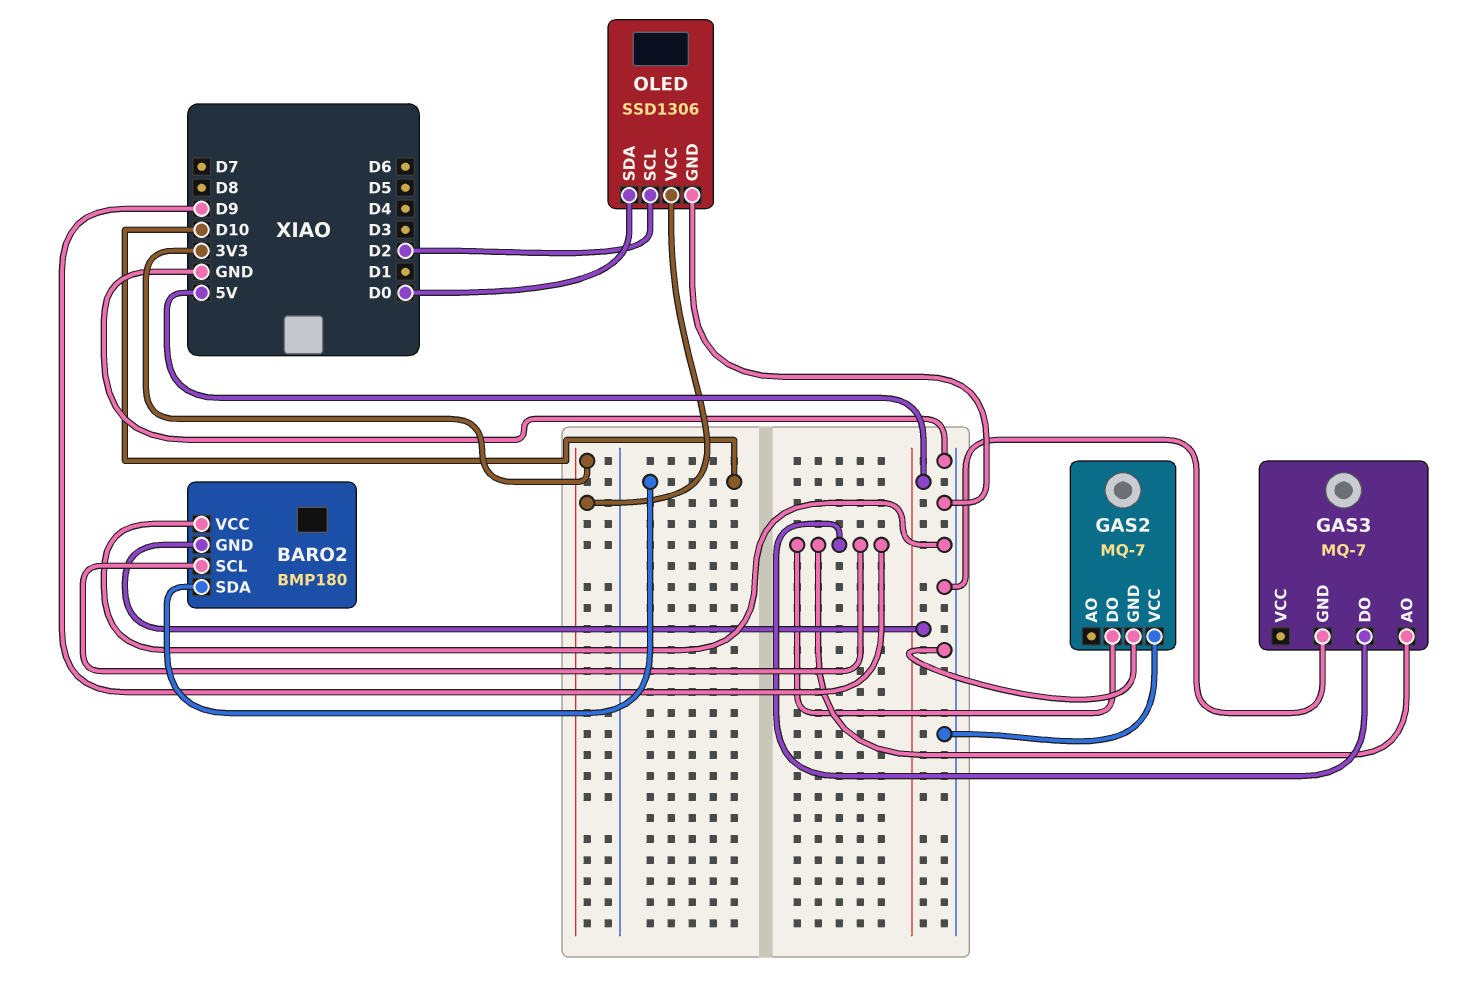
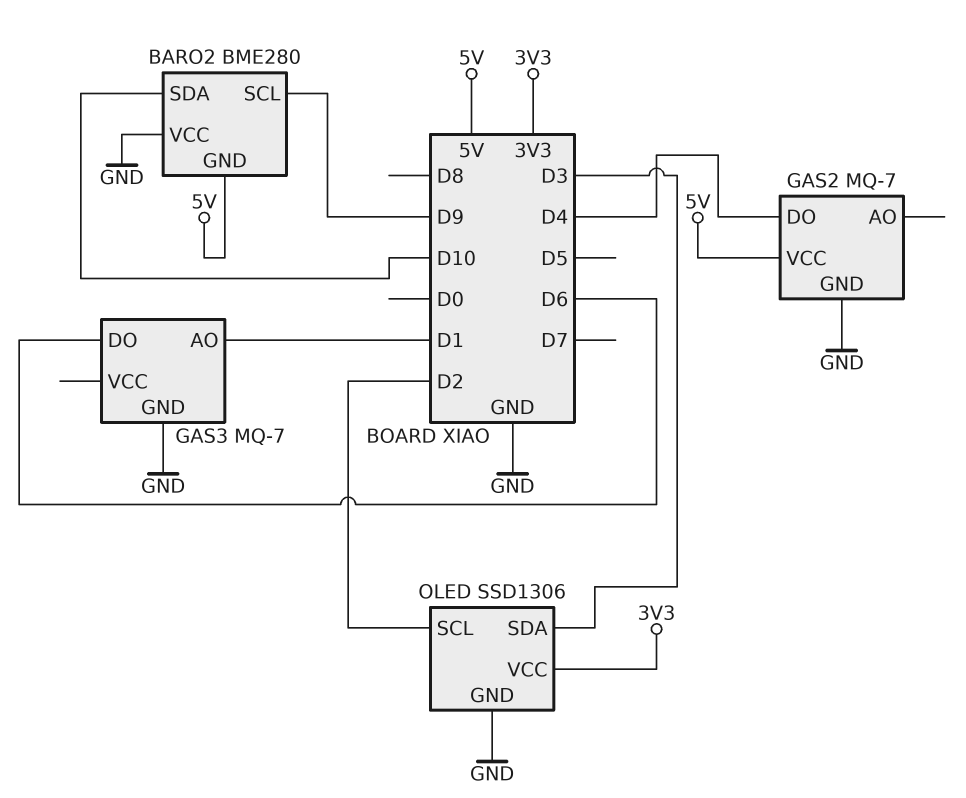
BARO2: BMP180 -> BME280
GAS2 pin DO: D9 -> D4
GAS2 pin VCC: GND -> 5V
GAS3 pin AO: D9 -> D1
GAS3 pin DO: D9 -> D6
OLED pin SDA: D0 -> D3

